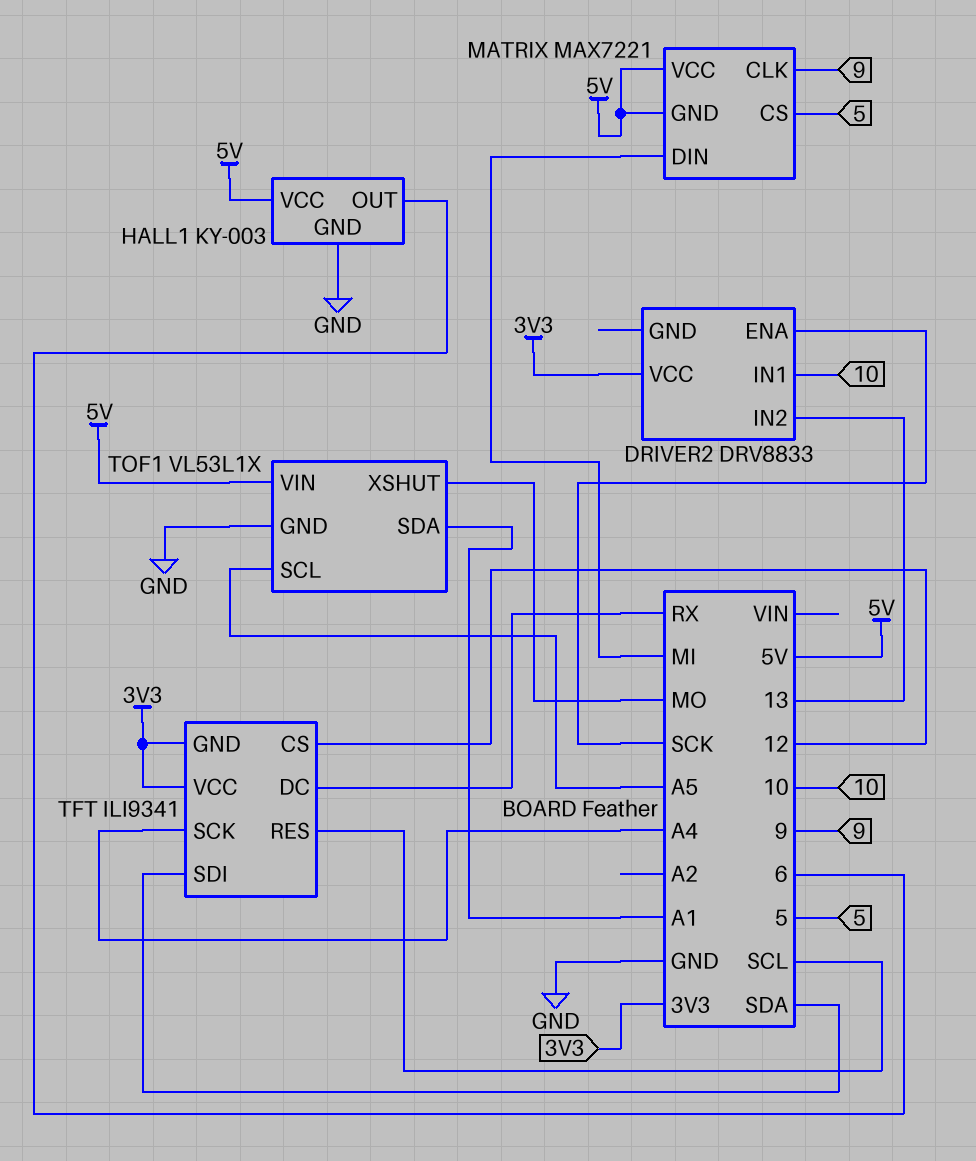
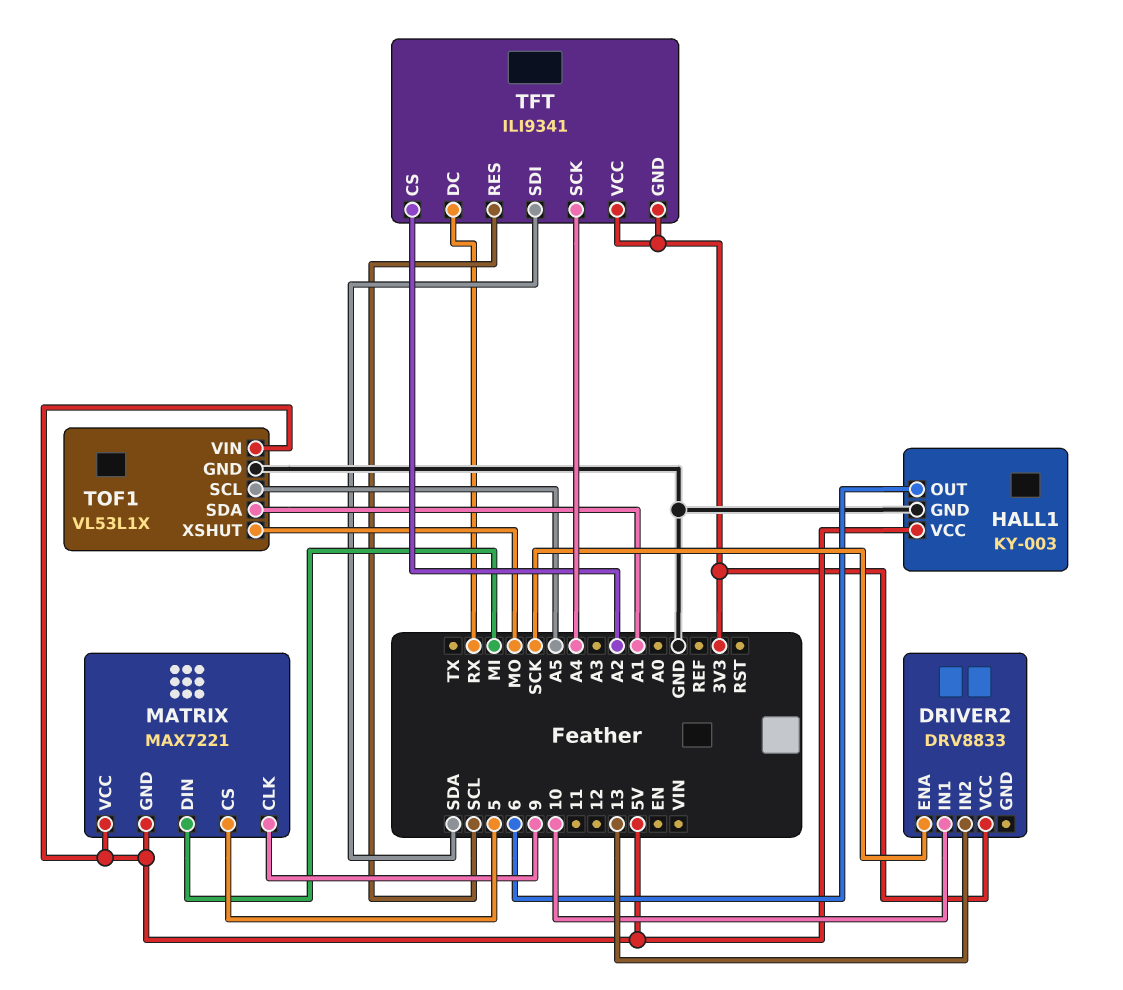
TFT pin CS: 12 -> A2

